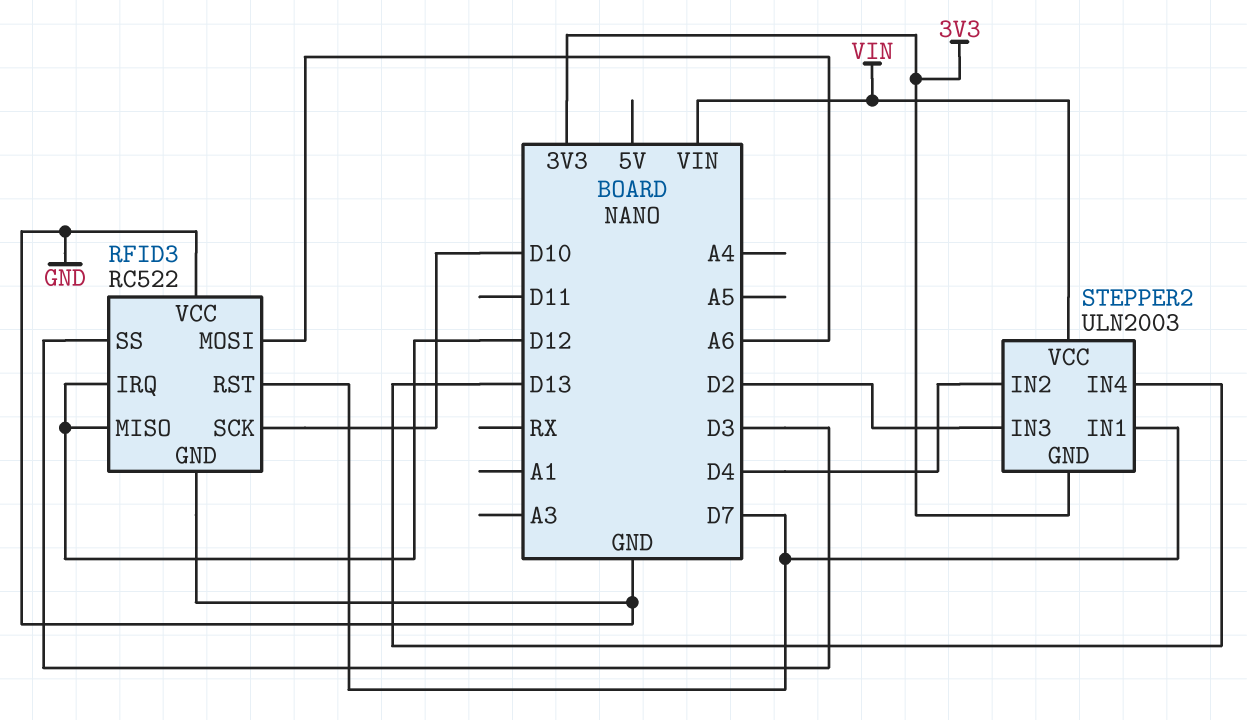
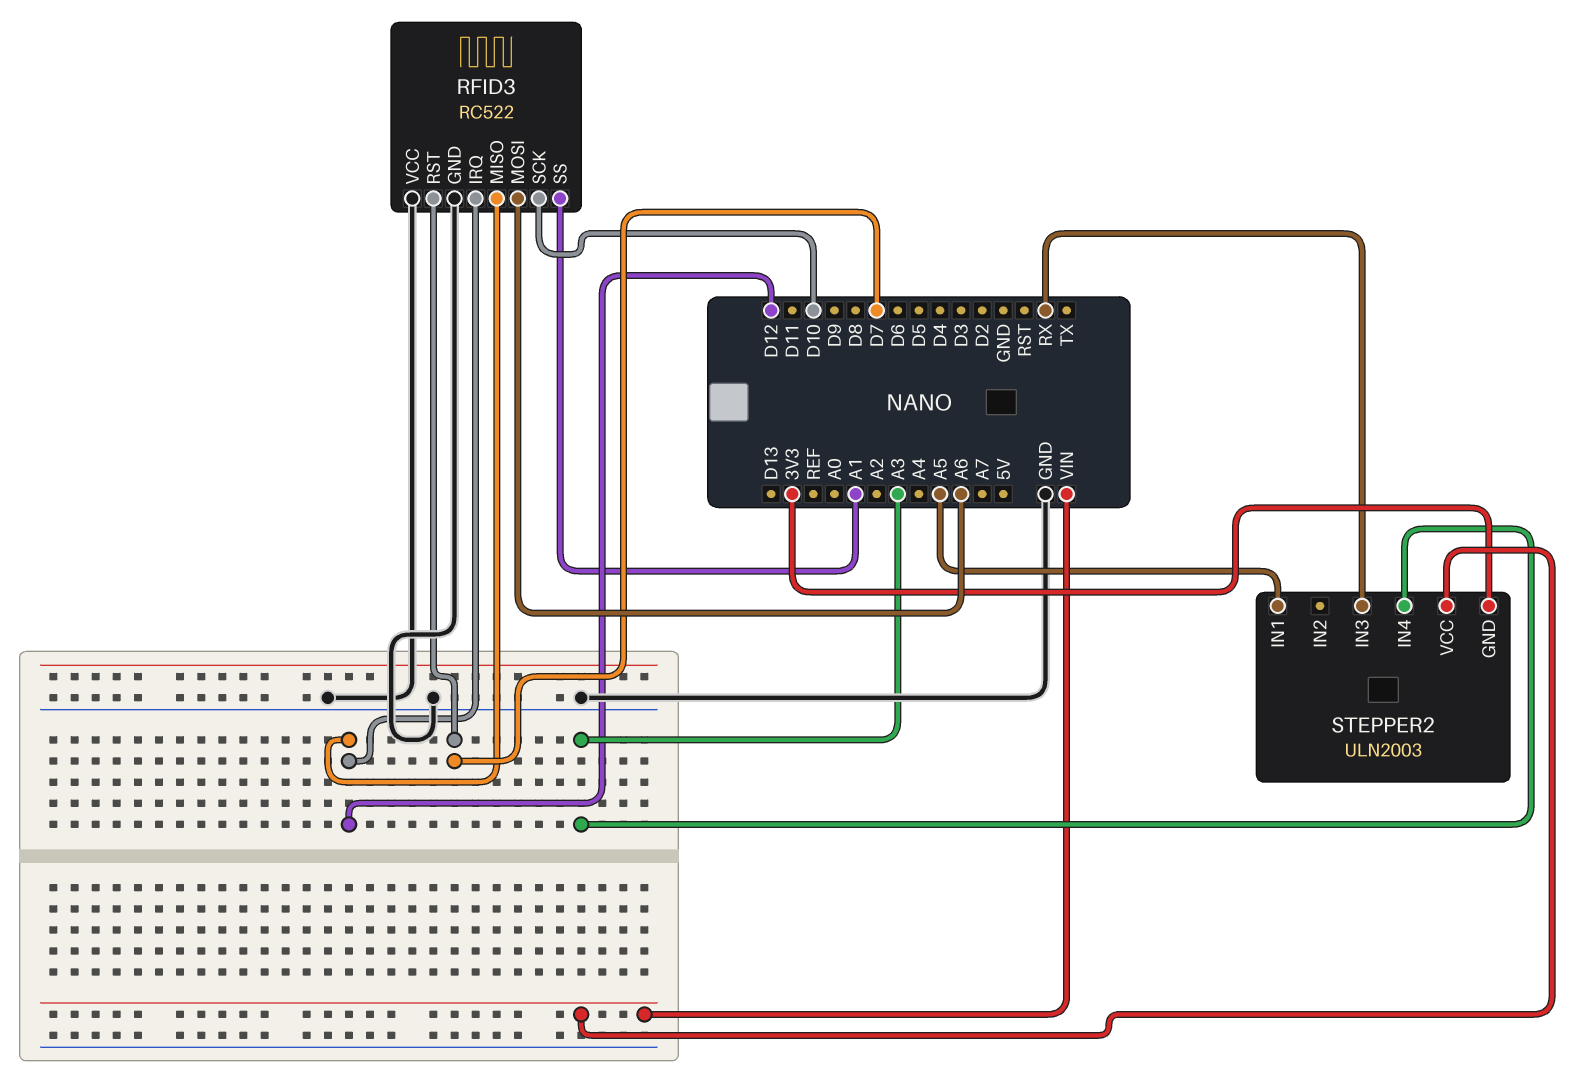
RFID3 pin SS: D3 -> A1
STEPPER2 pin IN1: D7 -> A5
STEPPER2 pin IN2: D4 -> none
STEPPER2 pin IN3: D2 -> RX
STEPPER2 pin IN4: D13 -> A3

